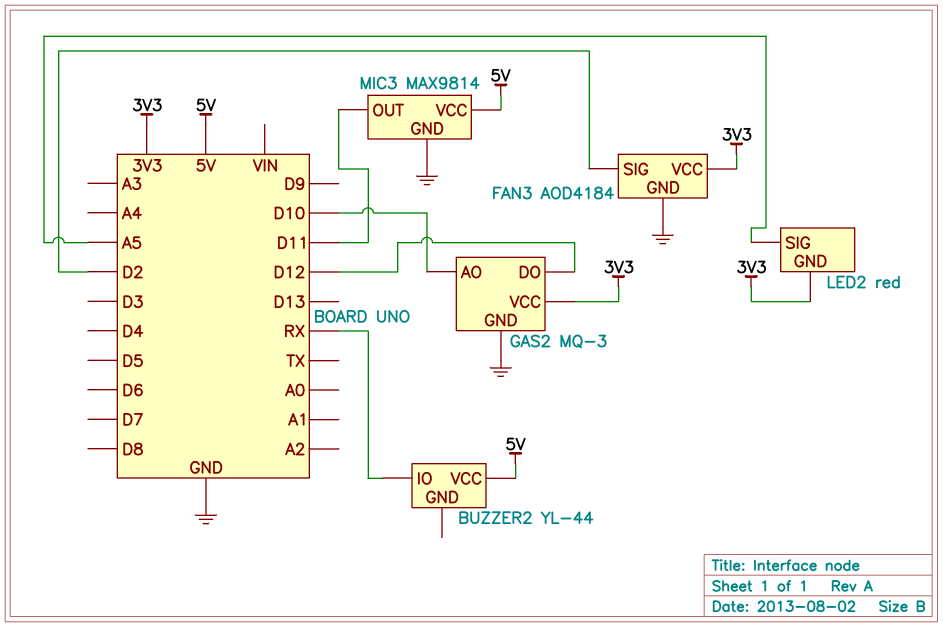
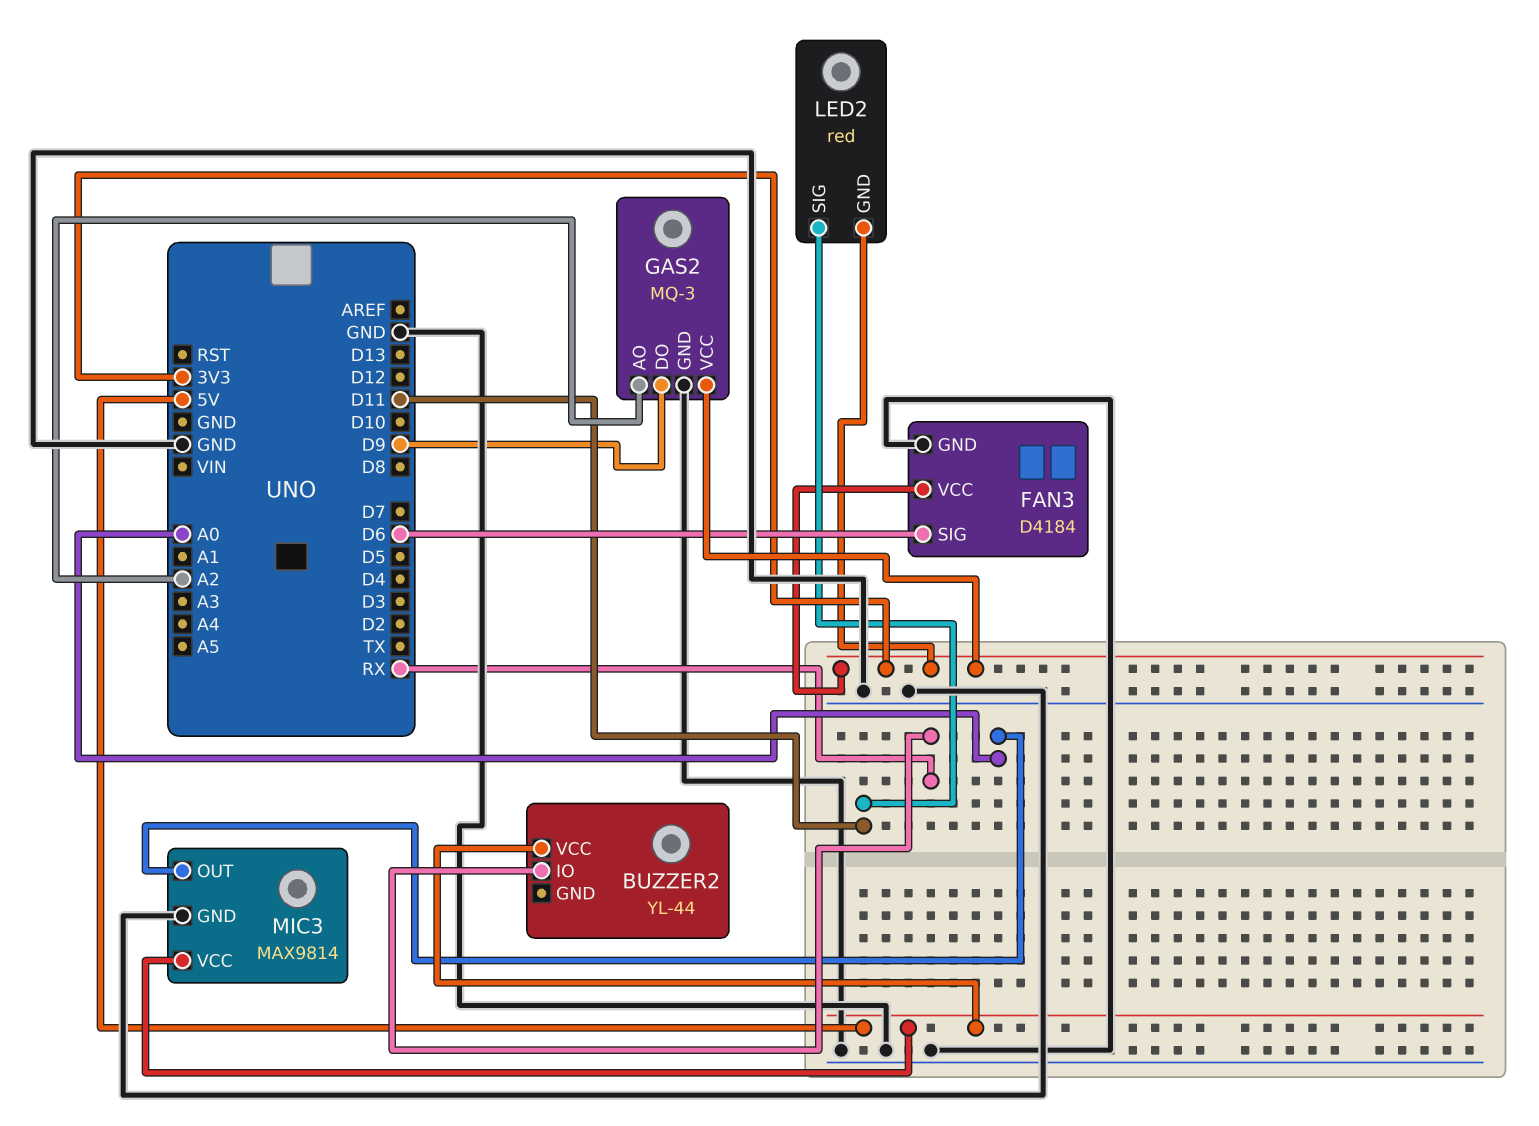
FAN3: AOD4184 -> D4184
FAN3 pin SIG: D2 -> D6
GAS2 pin AO: D10 -> A2
GAS2 pin DO: D12 -> D9
LED2 pin SIG: A5 -> D11
MIC3 pin OUT: D11 -> A0

